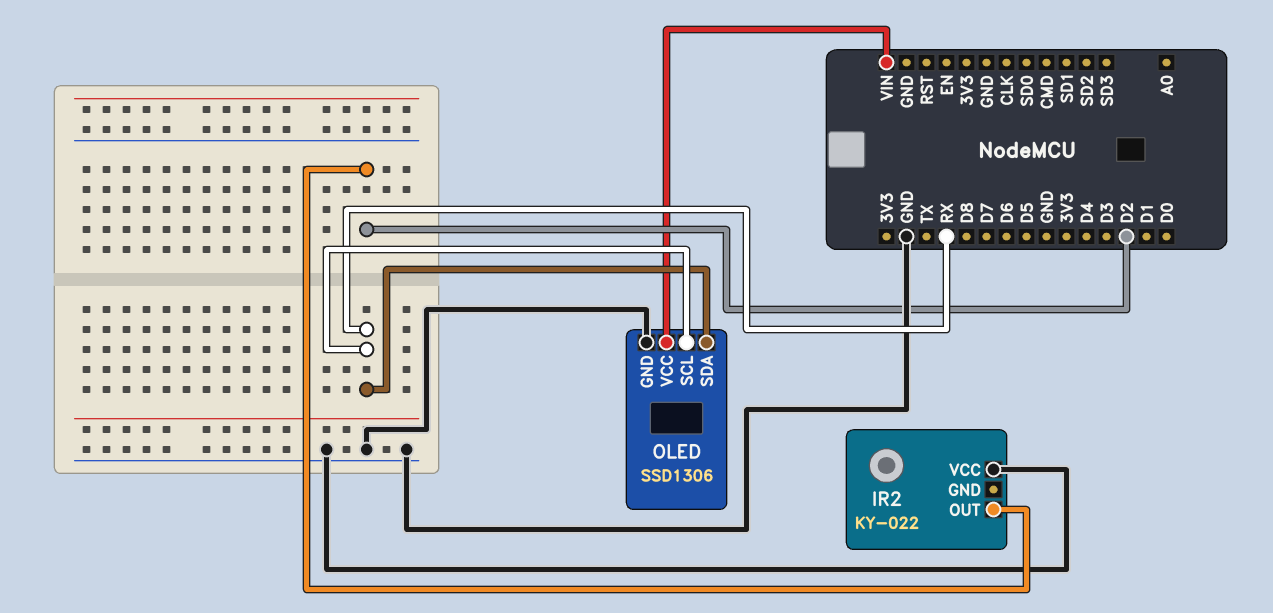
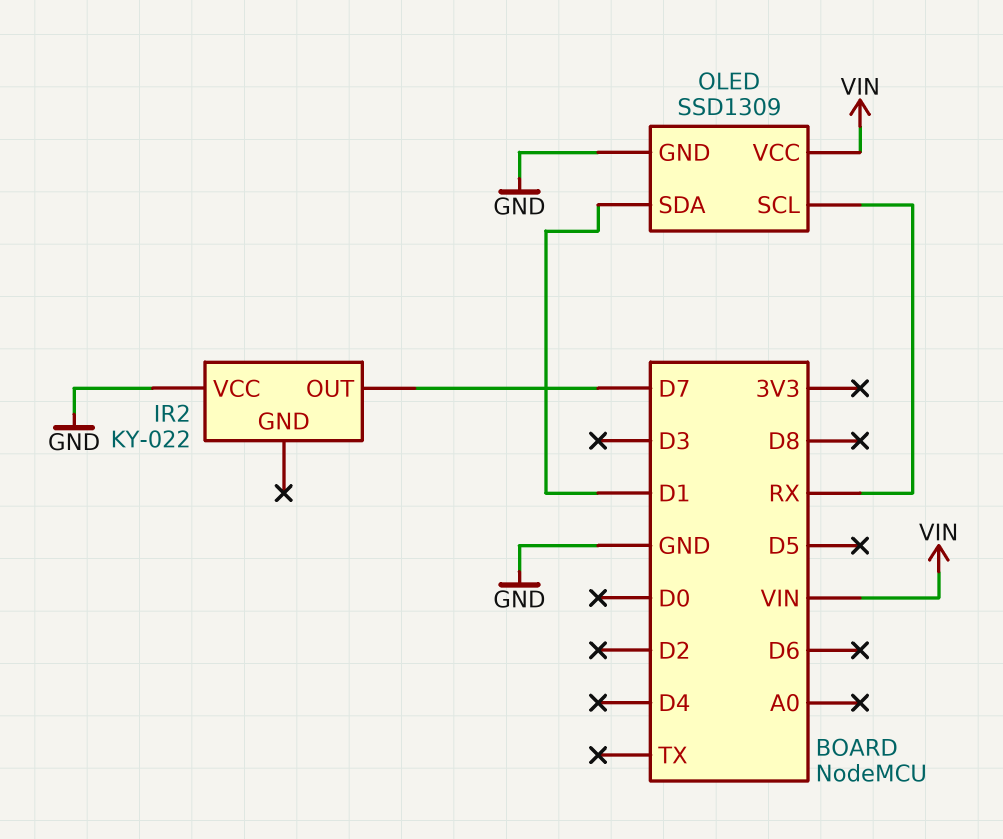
IR2 pin OUT: D2 -> D7
OLED: SSD1306 -> SSD1309
OLED pin SDA: RX -> D1

